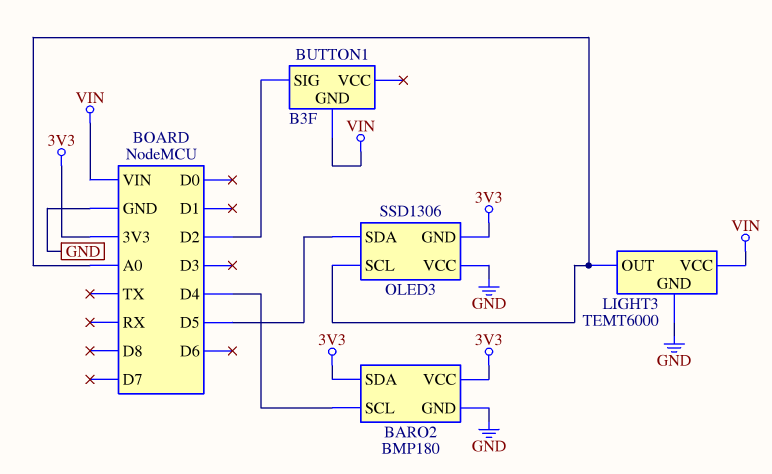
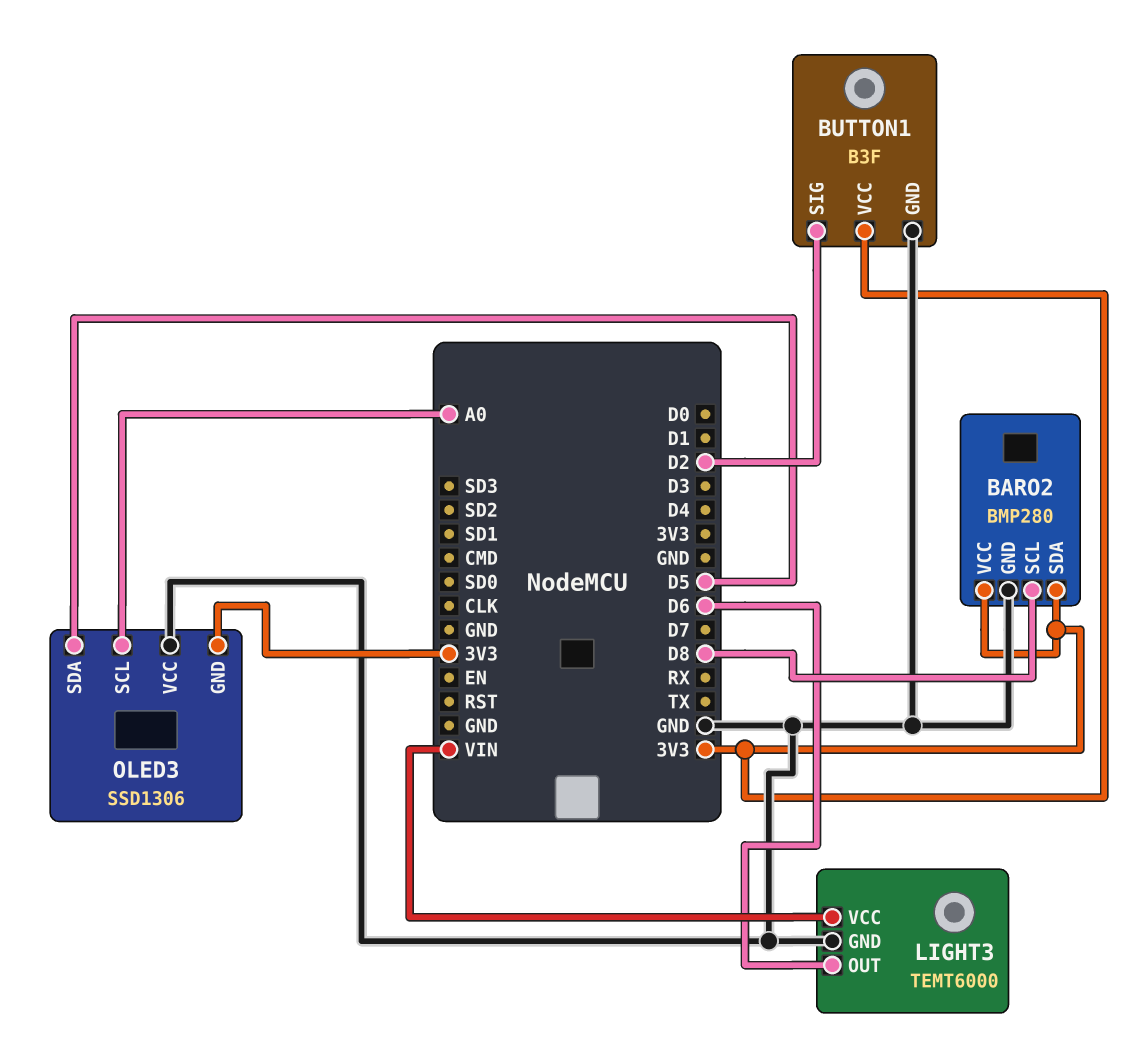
BARO2: BMP180 -> BMP280
BARO2 pin SCL: D4 -> D8
BUTTON1 pin GND: VIN -> GND
BUTTON1 pin VCC: none -> 3V3
LIGHT3 pin OUT: A0 -> D6

